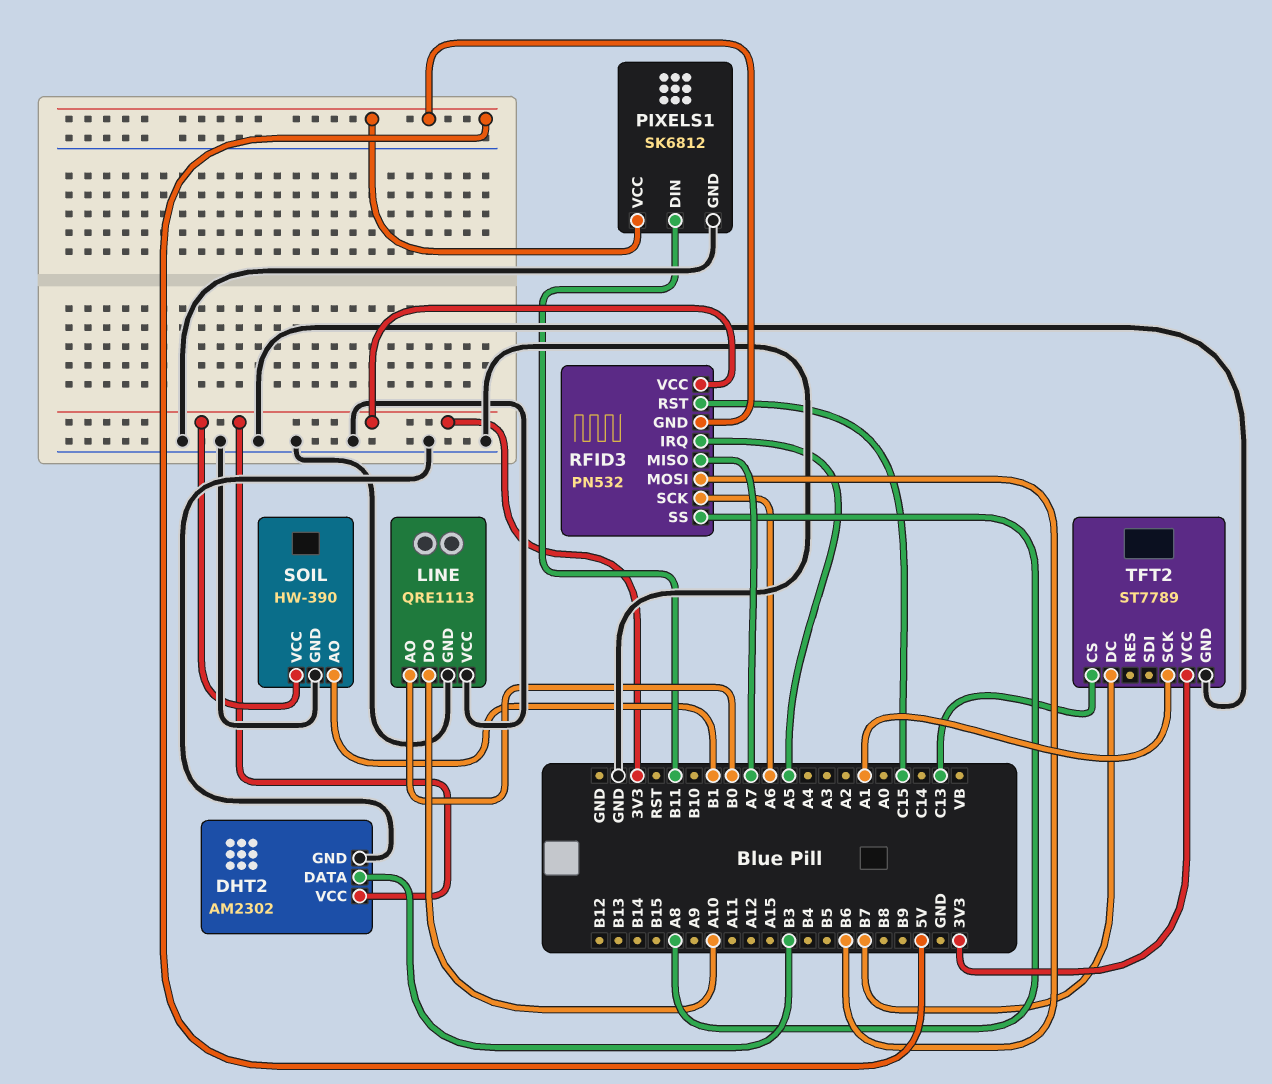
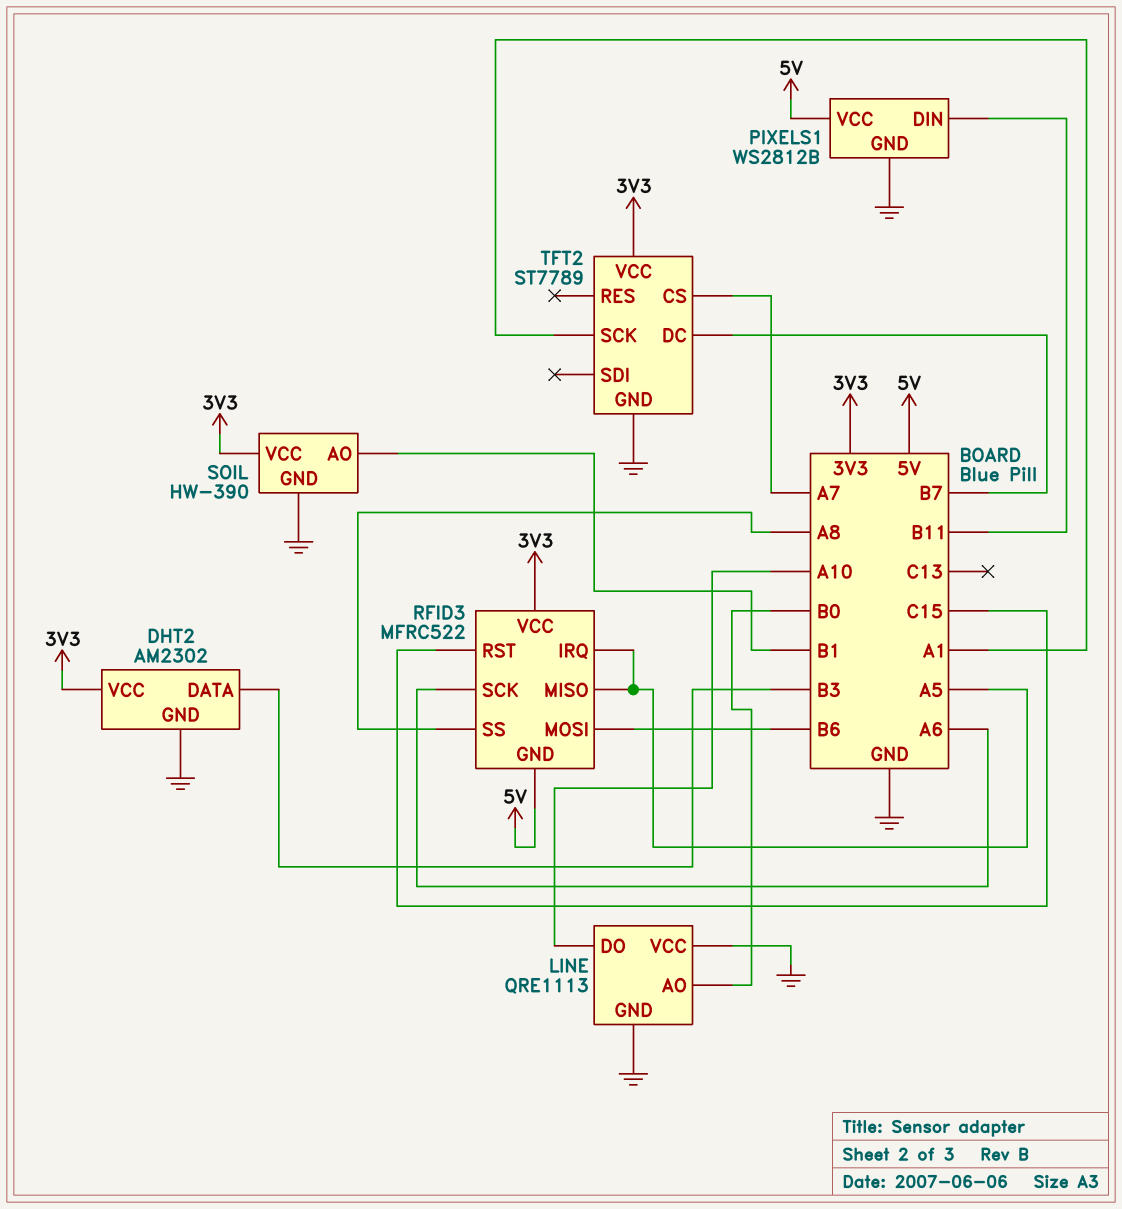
PIXELS1: SK6812 -> WS2812B
RFID3: PN532 -> MFRC522
RFID3 pin MISO: A7 -> A5
TFT2 pin CS: C13 -> A7

